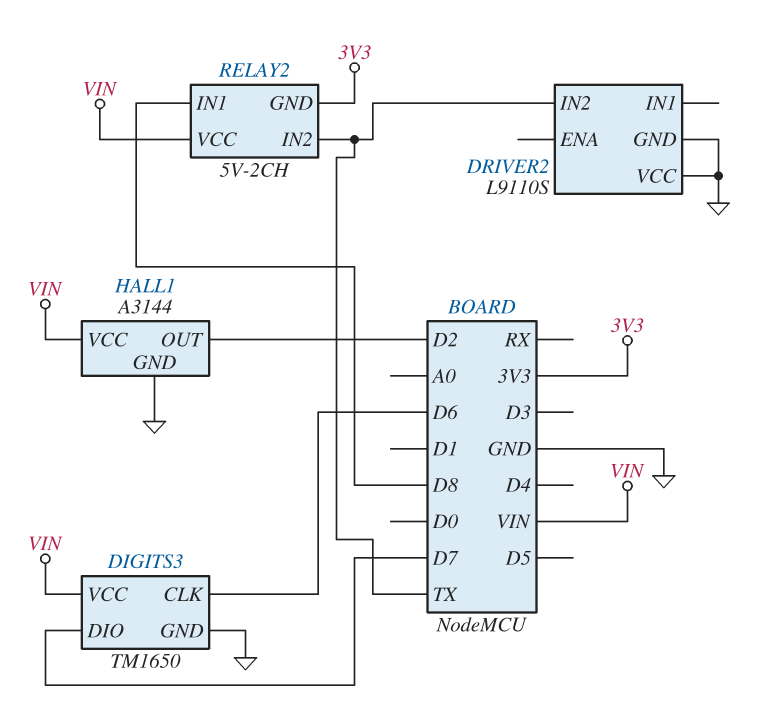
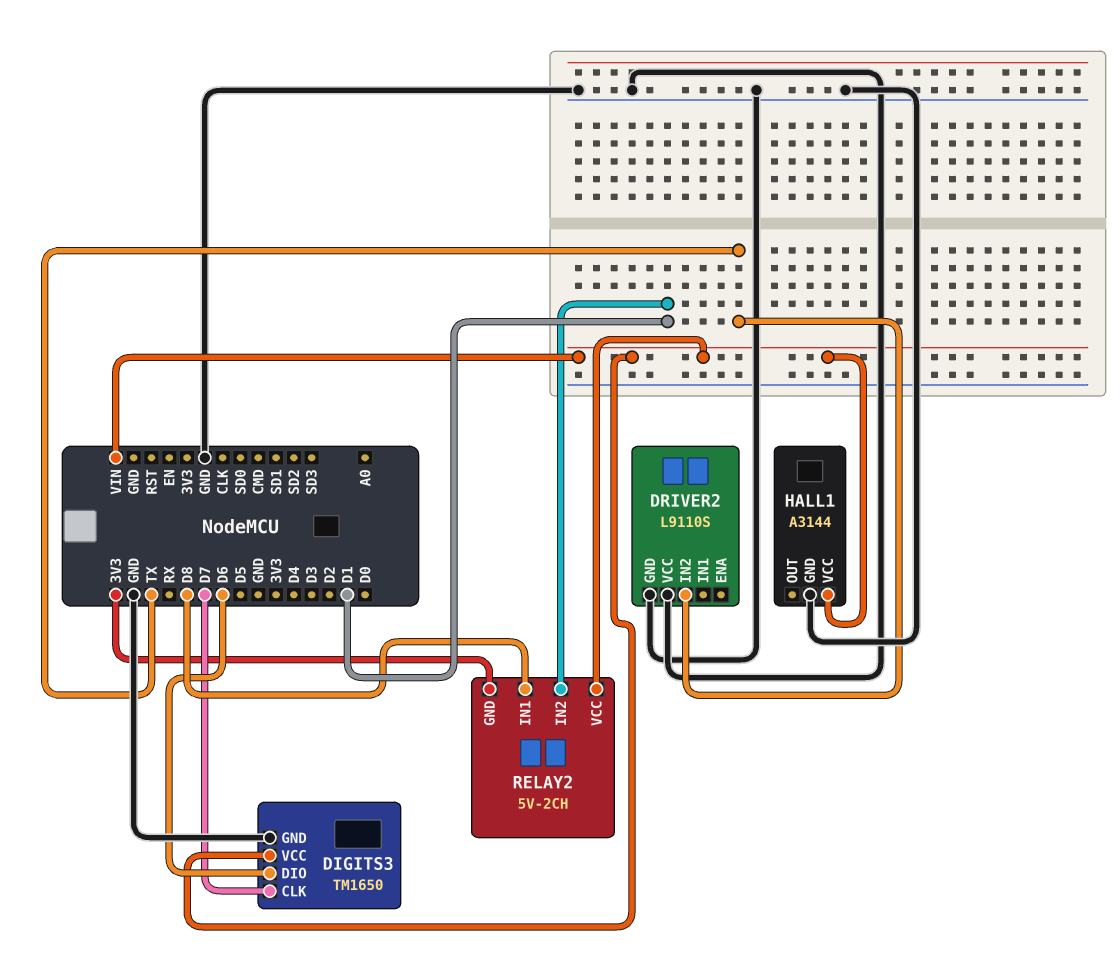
DIGITS3 pin CLK: D6 -> D7
DIGITS3 pin DIO: D7 -> D6
HALL1 pin OUT: D2 -> none
RELAY2 pin IN2: TX -> D1

